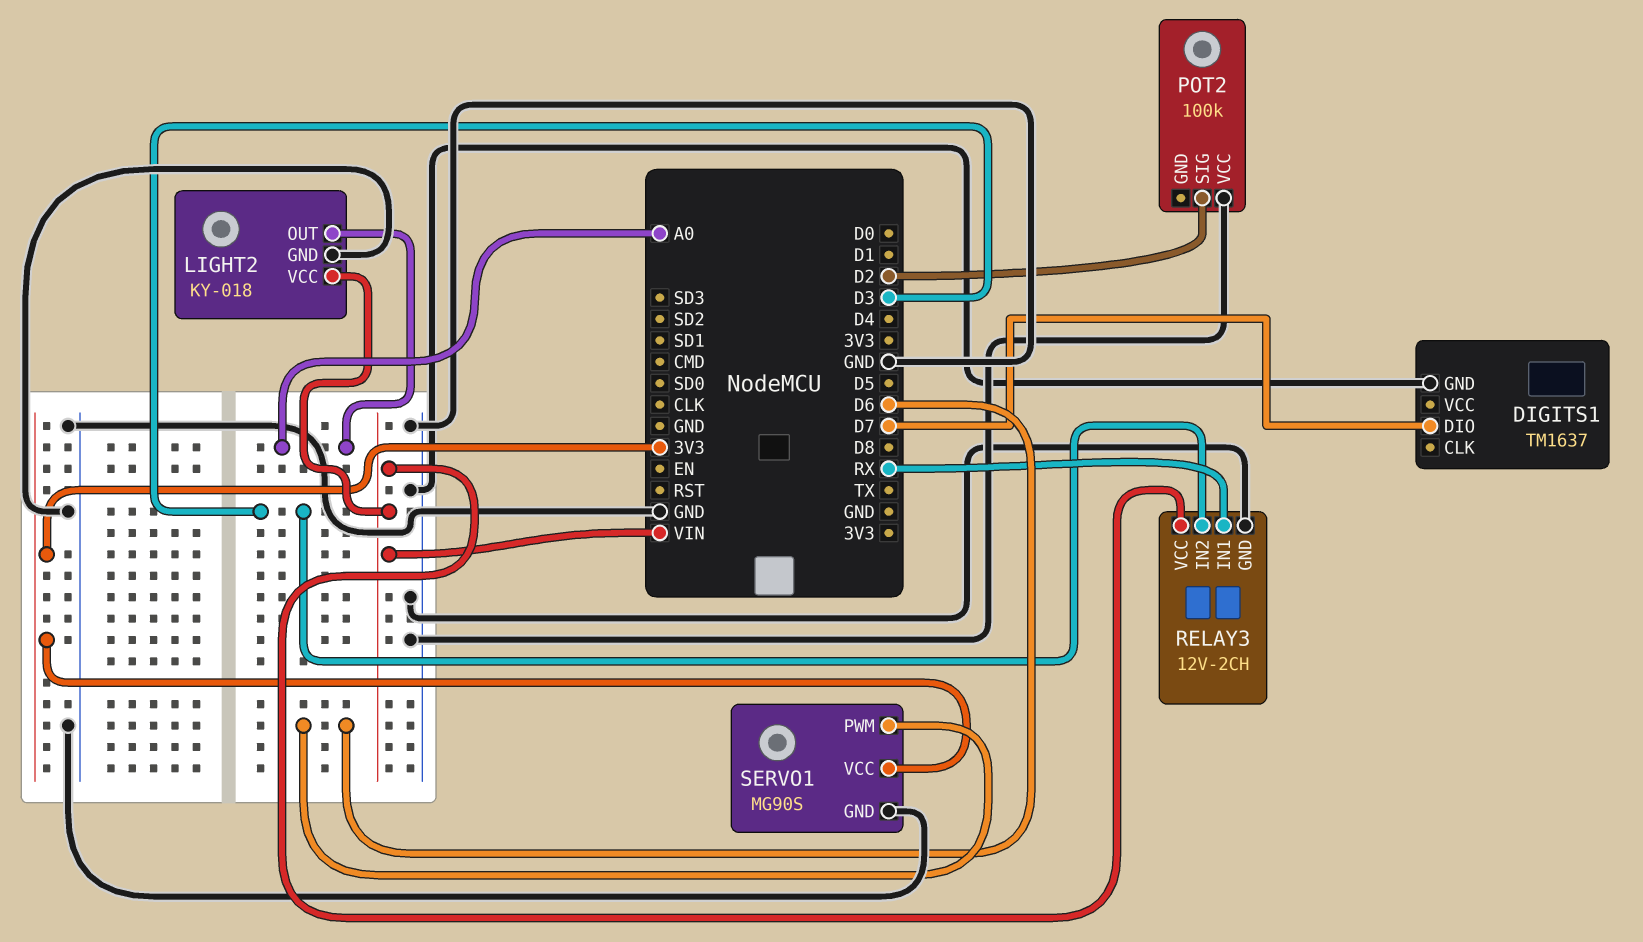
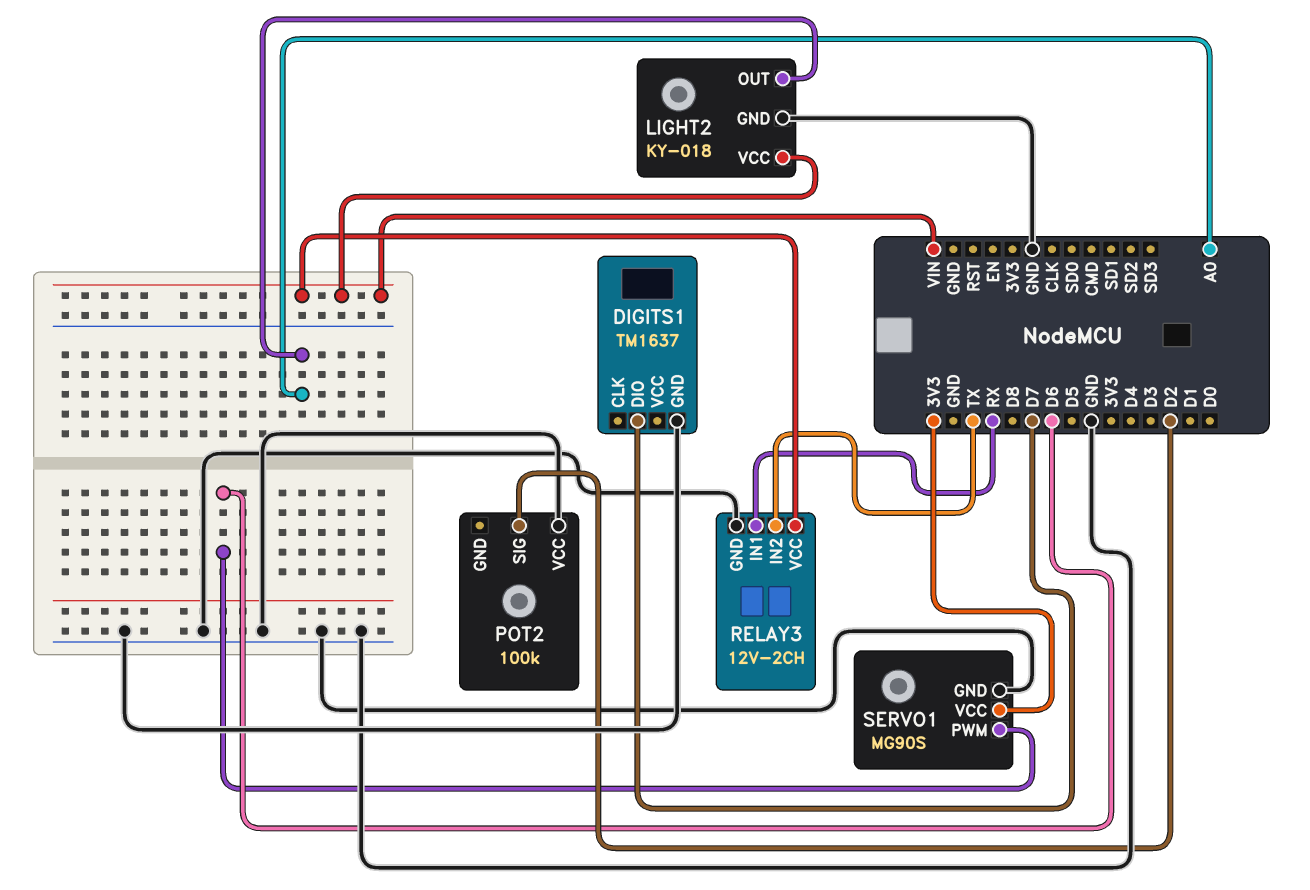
RELAY3 pin IN2: D3 -> TX

